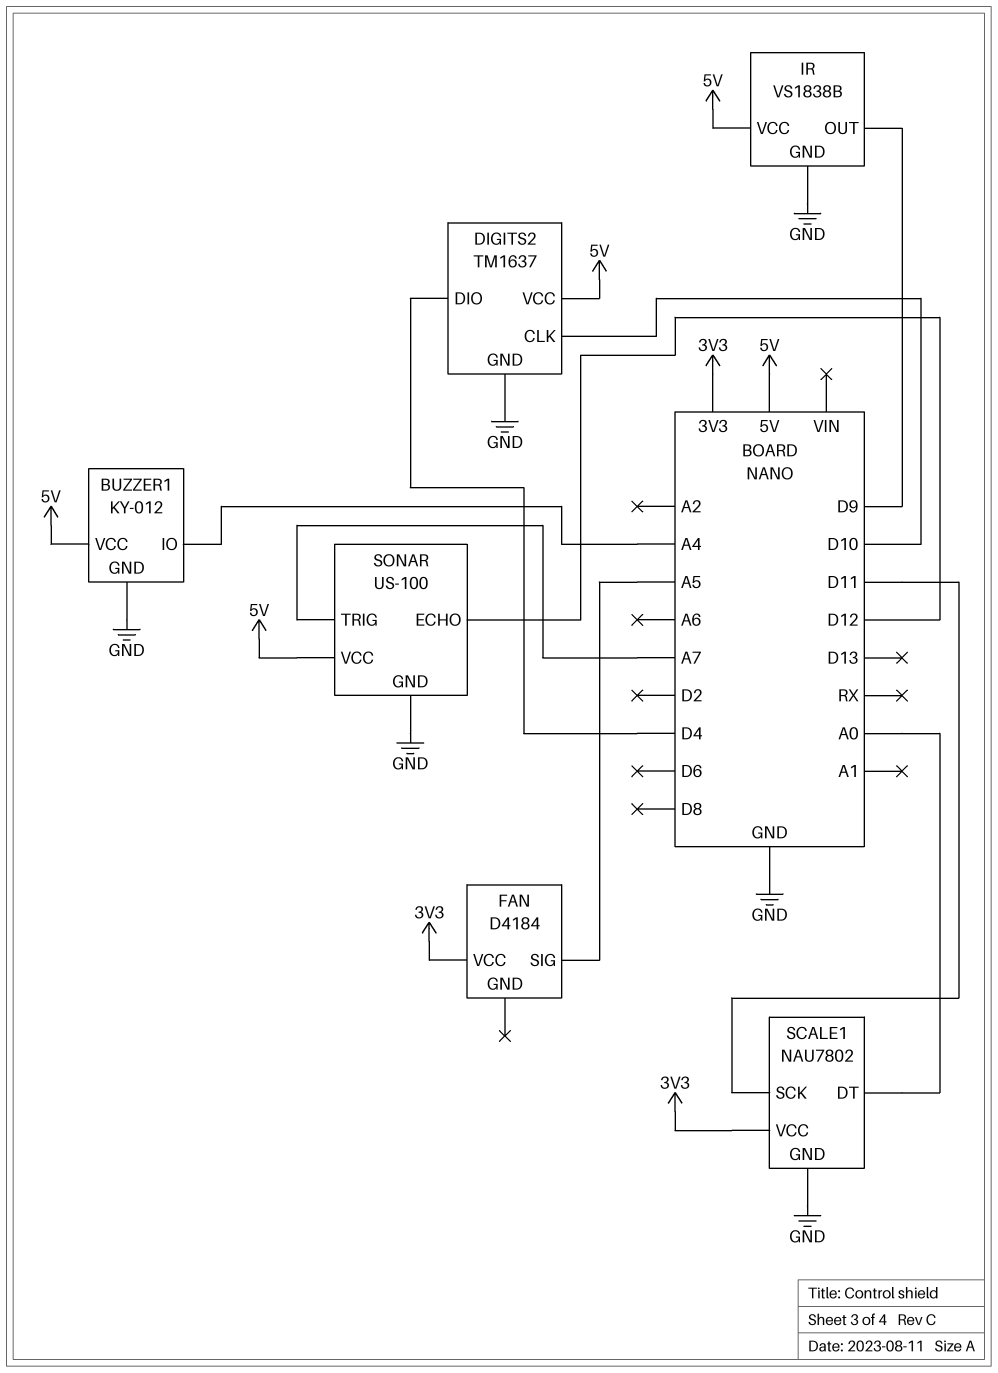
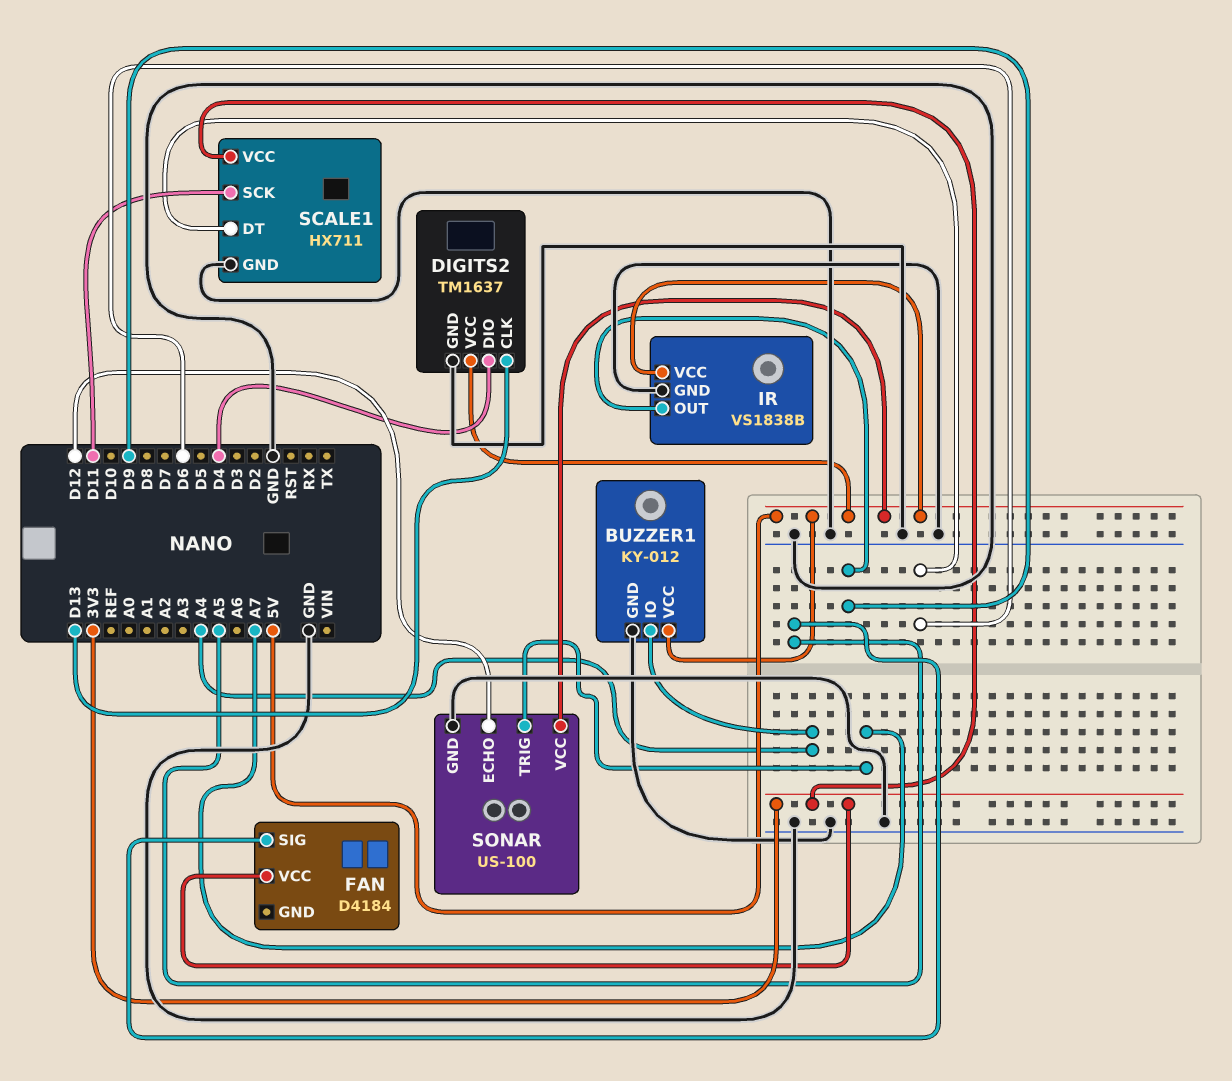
DIGITS2 pin CLK: D10 -> D13
SCALE1: NAU7802 -> HX711
SCALE1 pin DT: A0 -> D6

